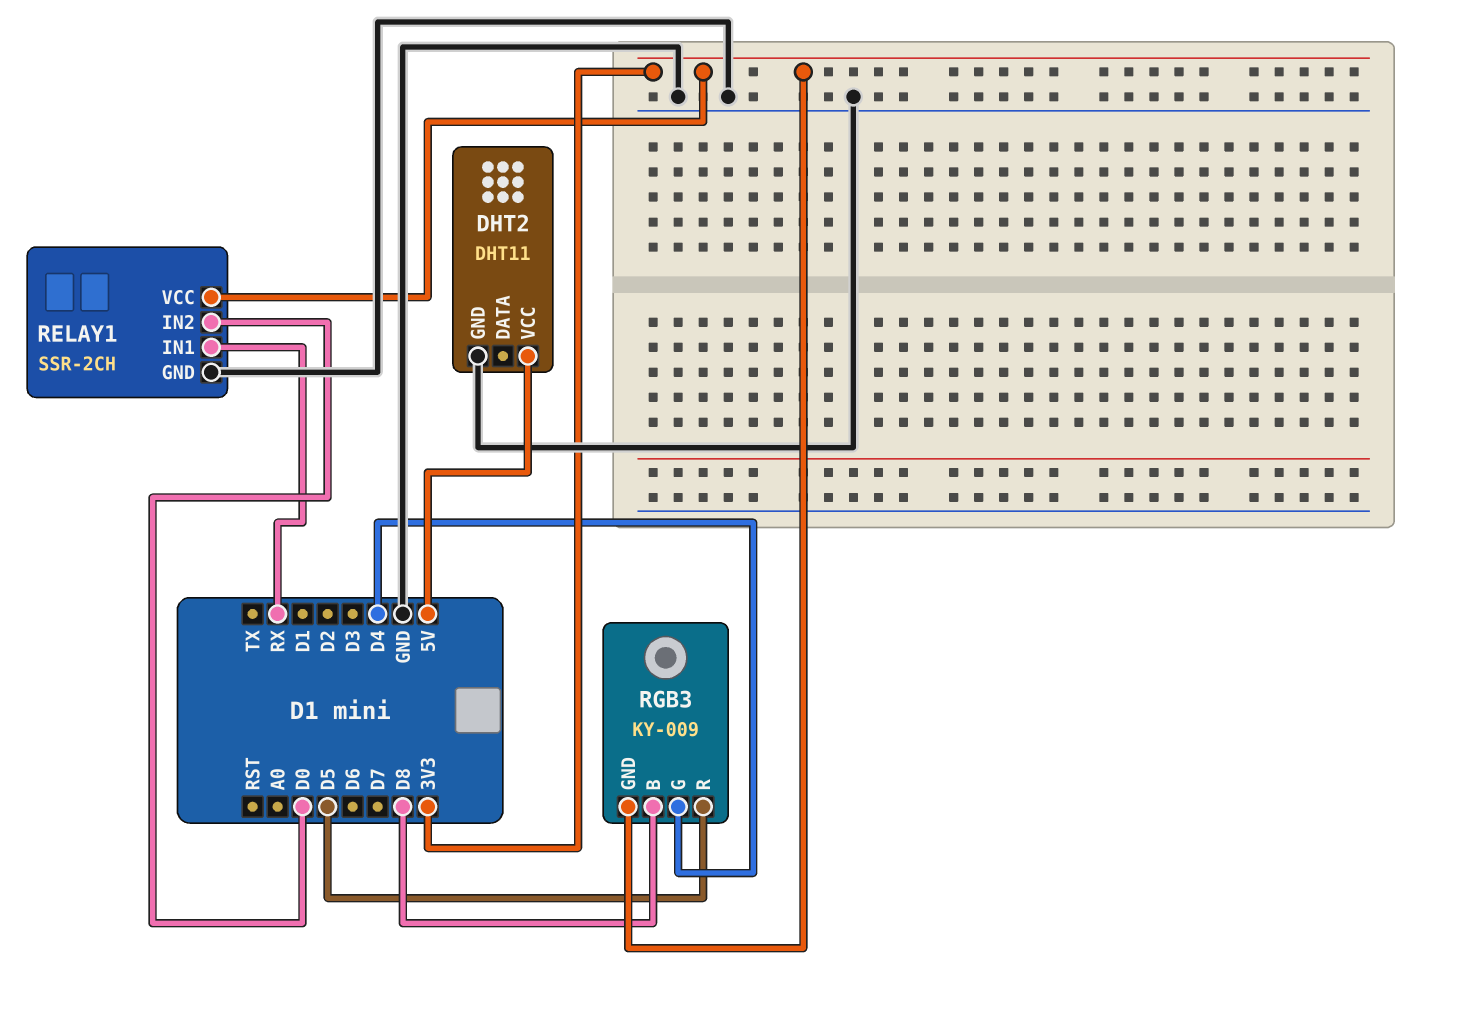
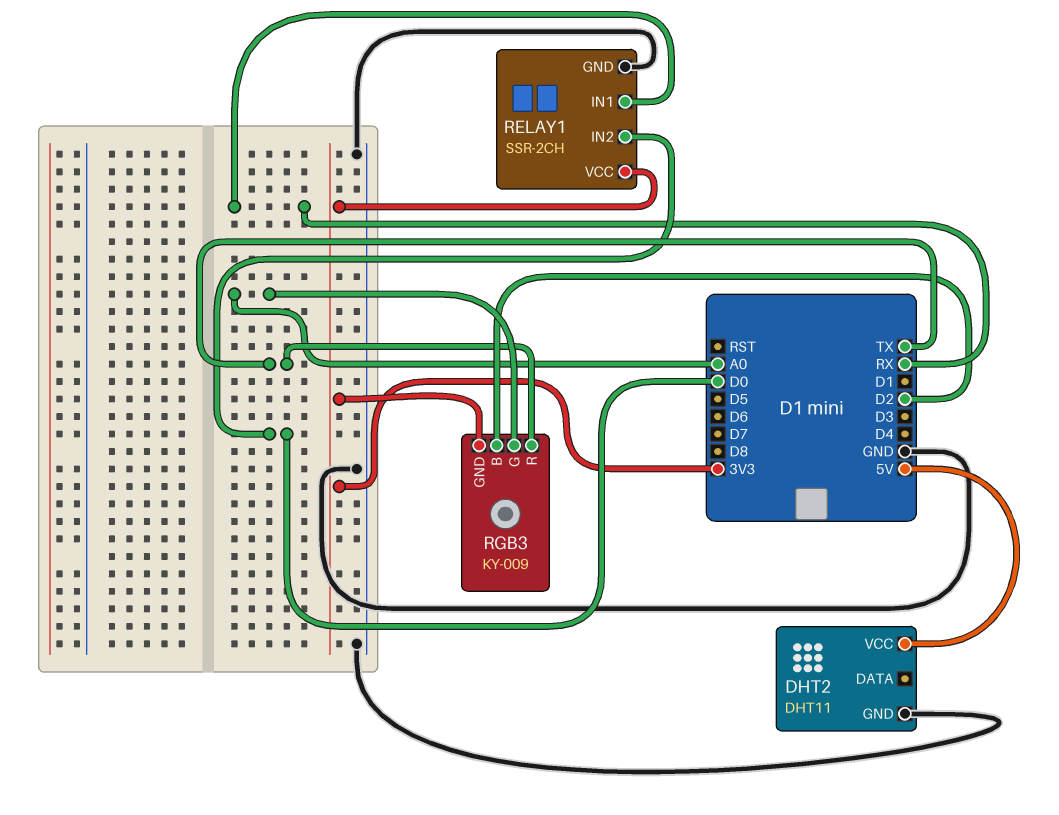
RGB3 pin B: D8 -> D2
RGB3 pin G: D4 -> A0
RGB3 pin R: D5 -> TX

